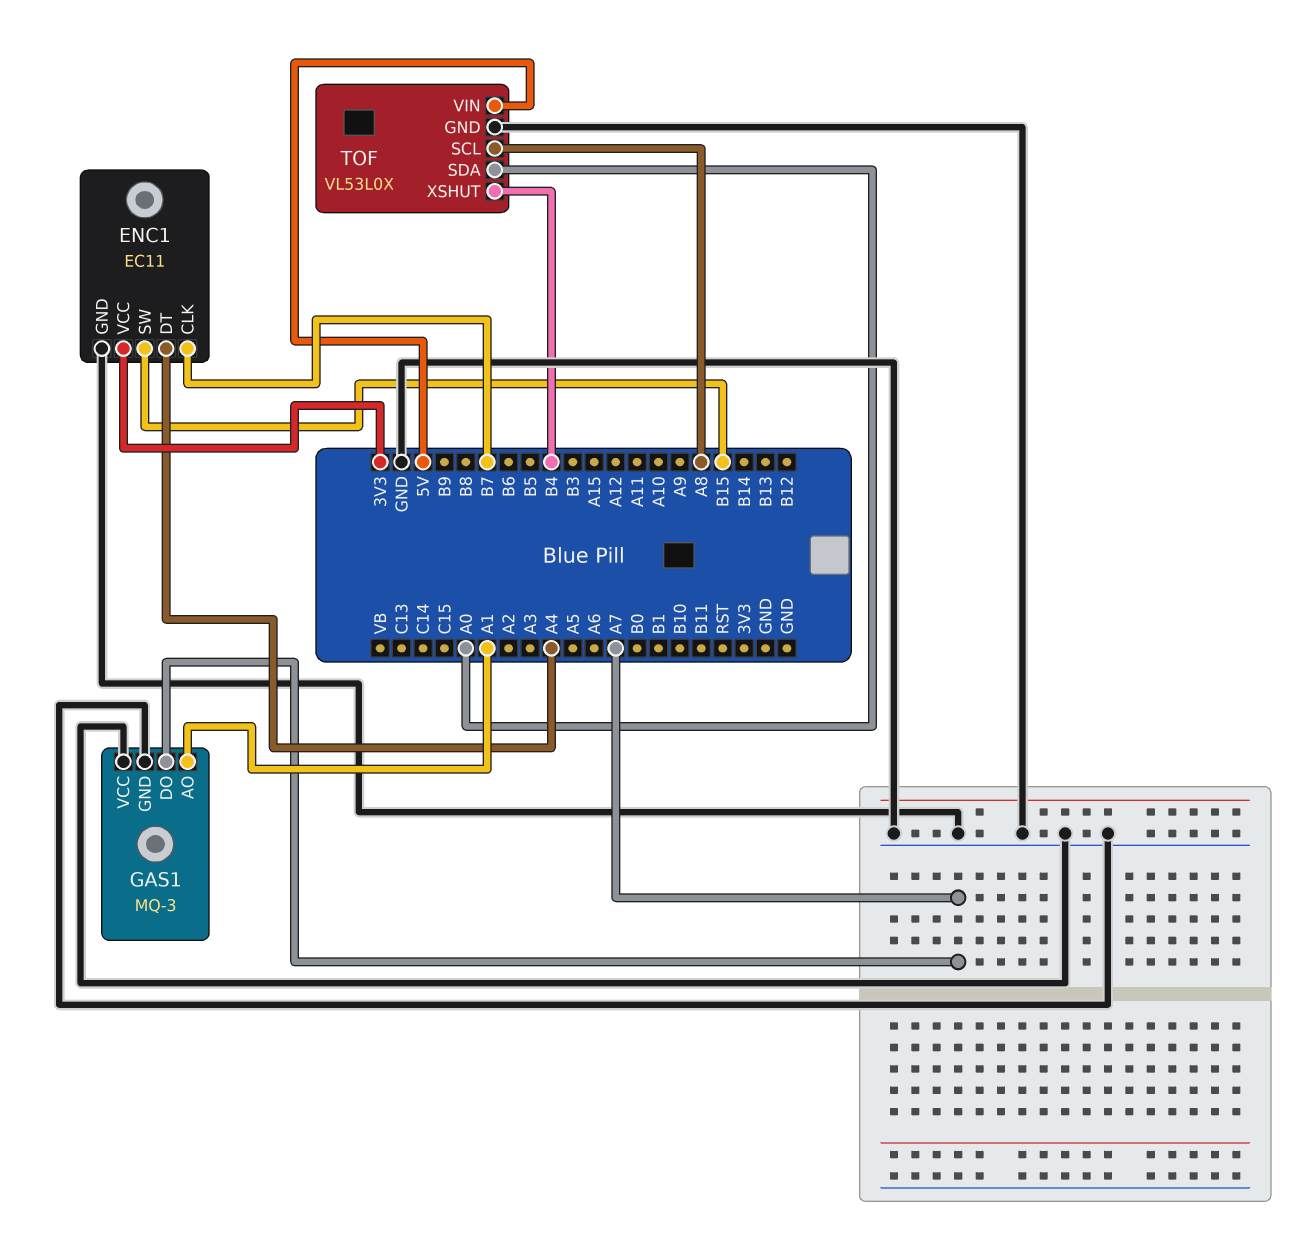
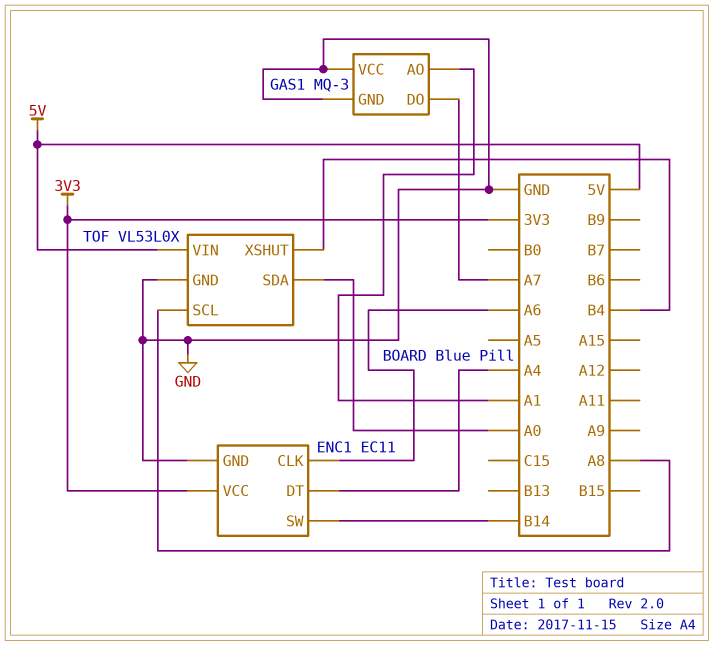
ENC1 pin CLK: B7 -> A6
ENC1 pin SW: B15 -> B14

